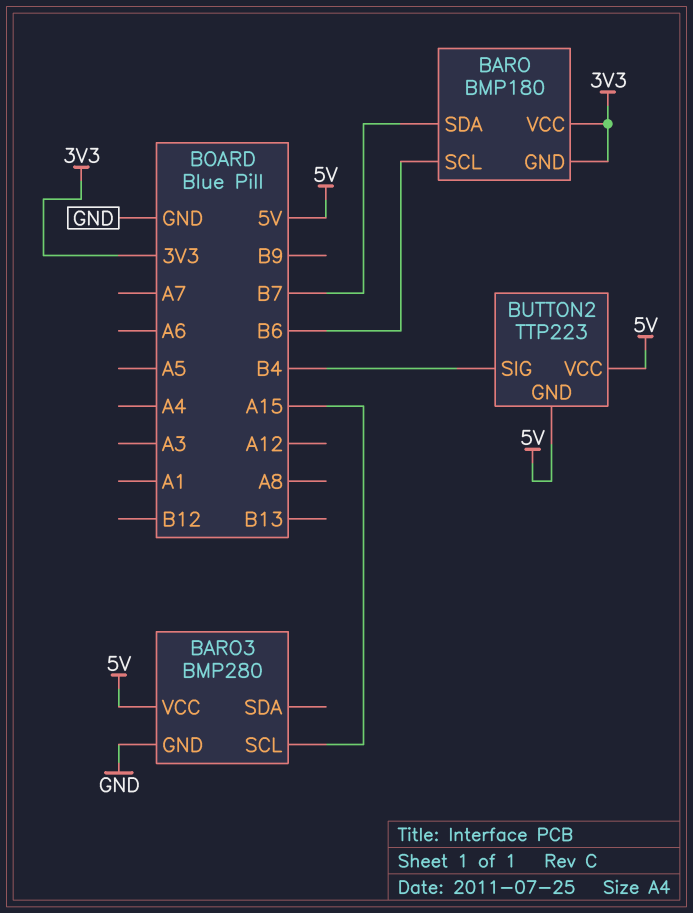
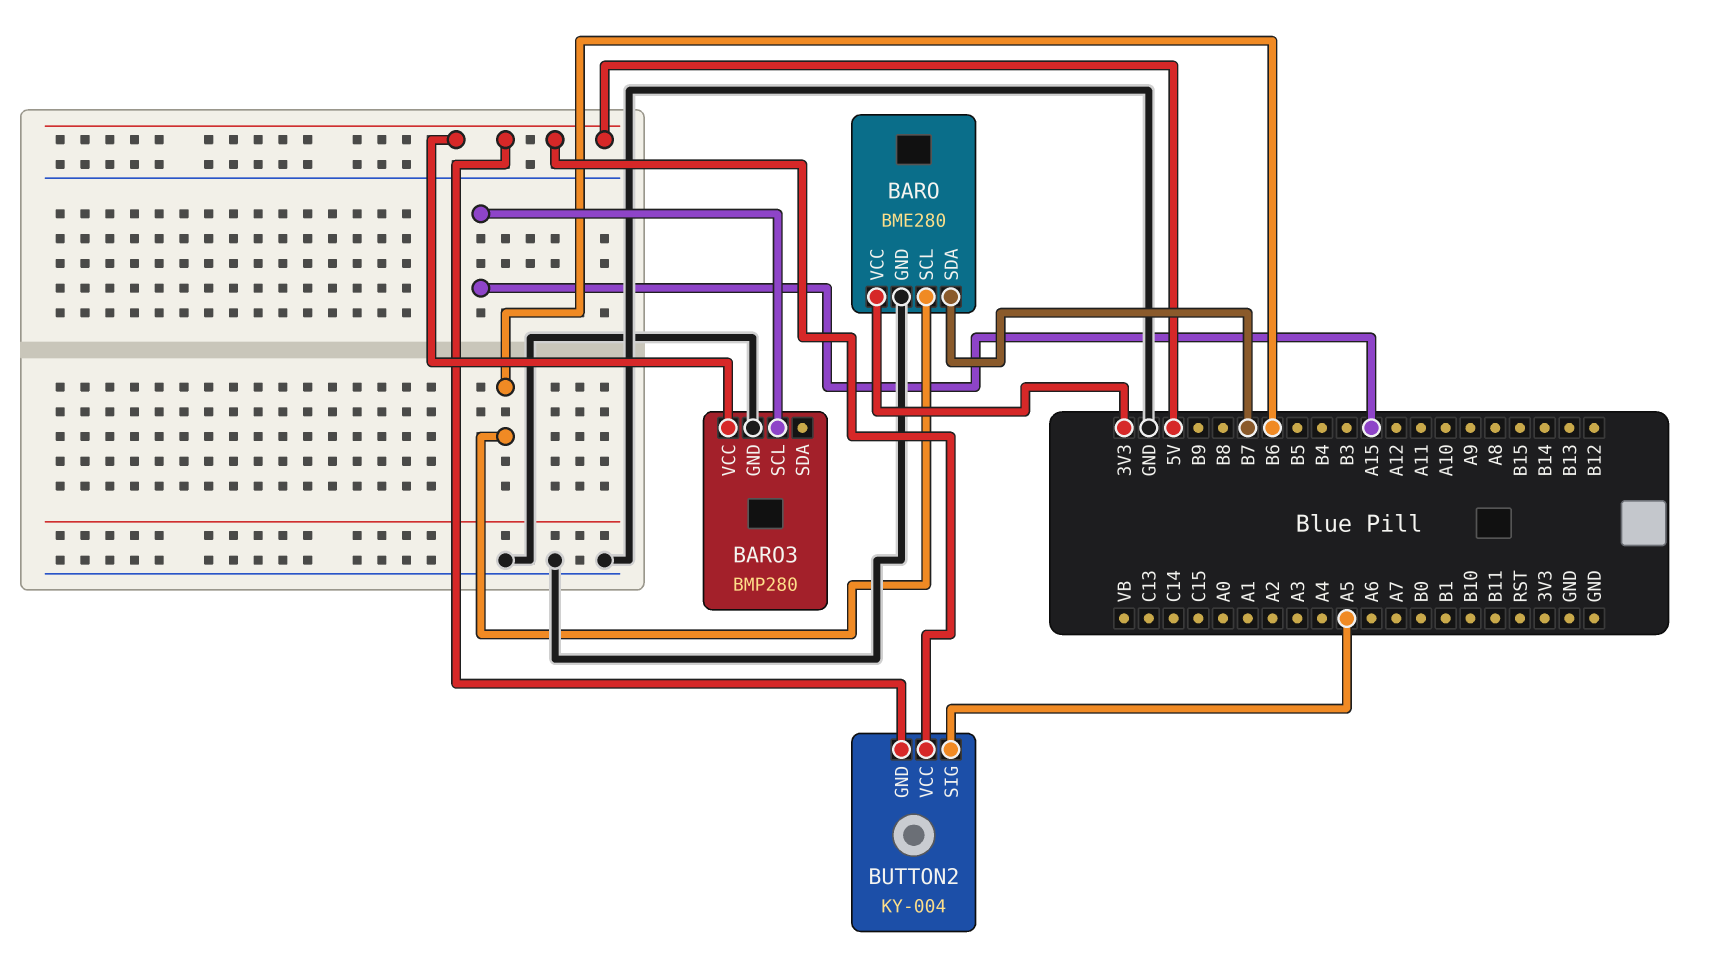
BARO: BMP180 -> BME280
BARO pin GND: 3V3 -> GND
BUTTON2: TTP223 -> KY-004
BUTTON2 pin SIG: B4 -> A5

